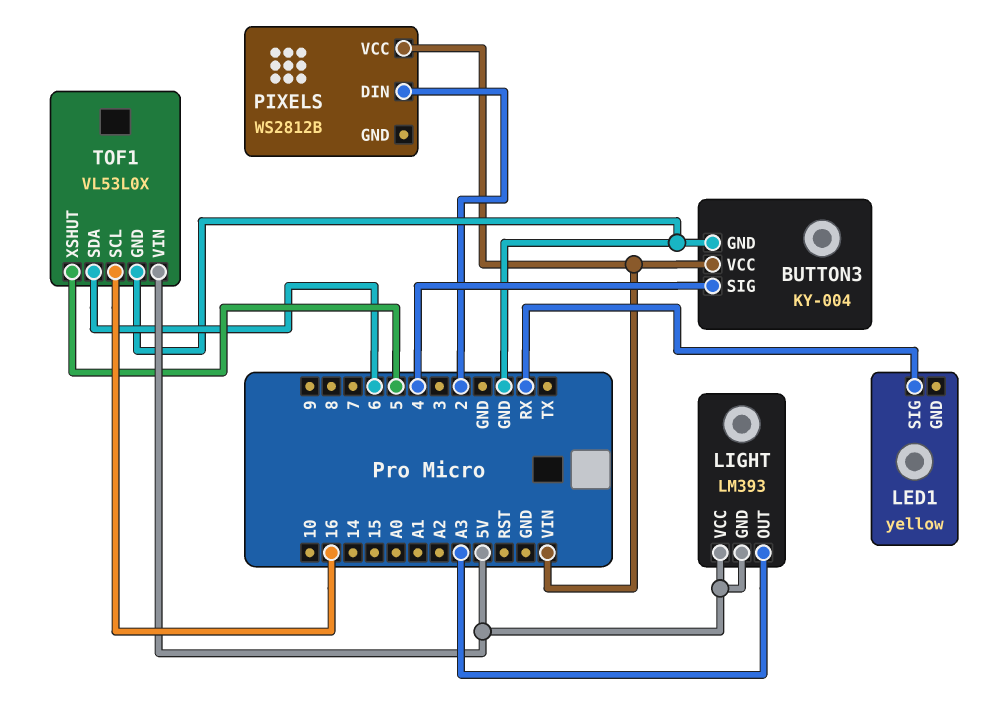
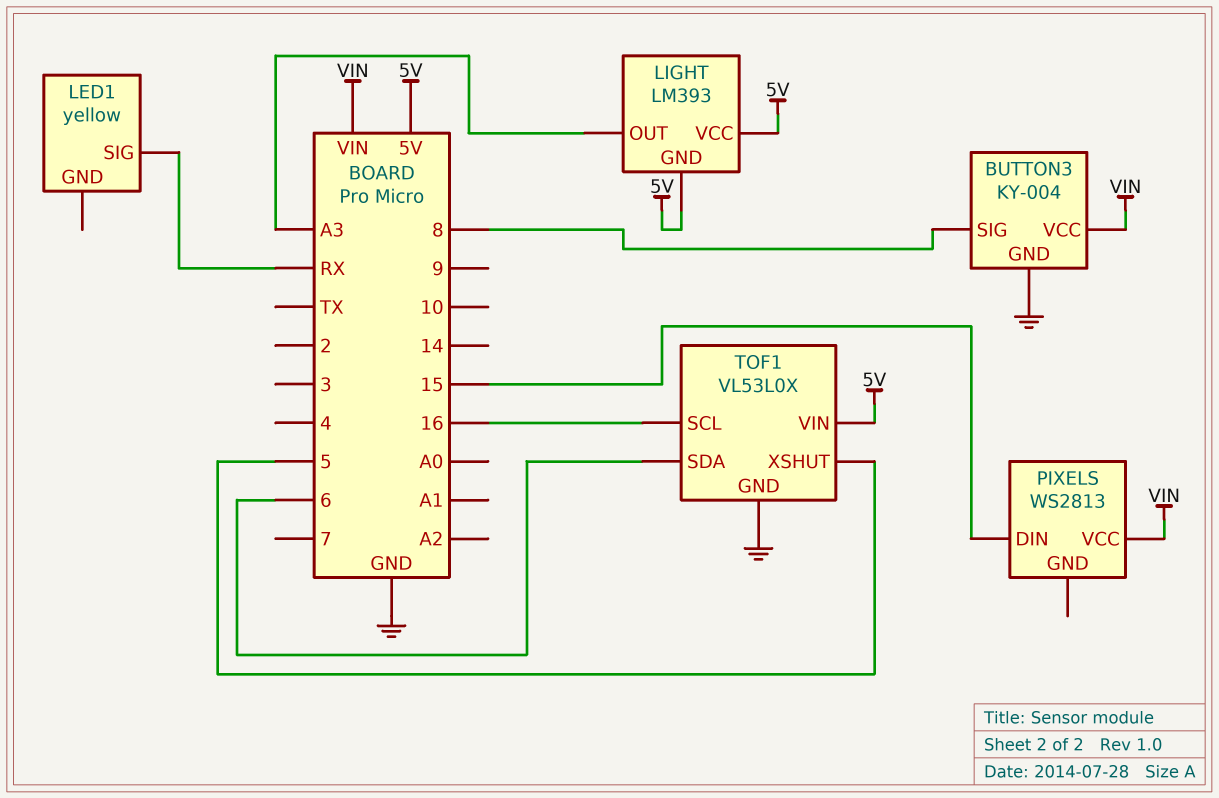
BUTTON3 pin SIG: 4 -> 8
PIXELS: WS2812B -> WS2813
PIXELS pin DIN: 2 -> 15

